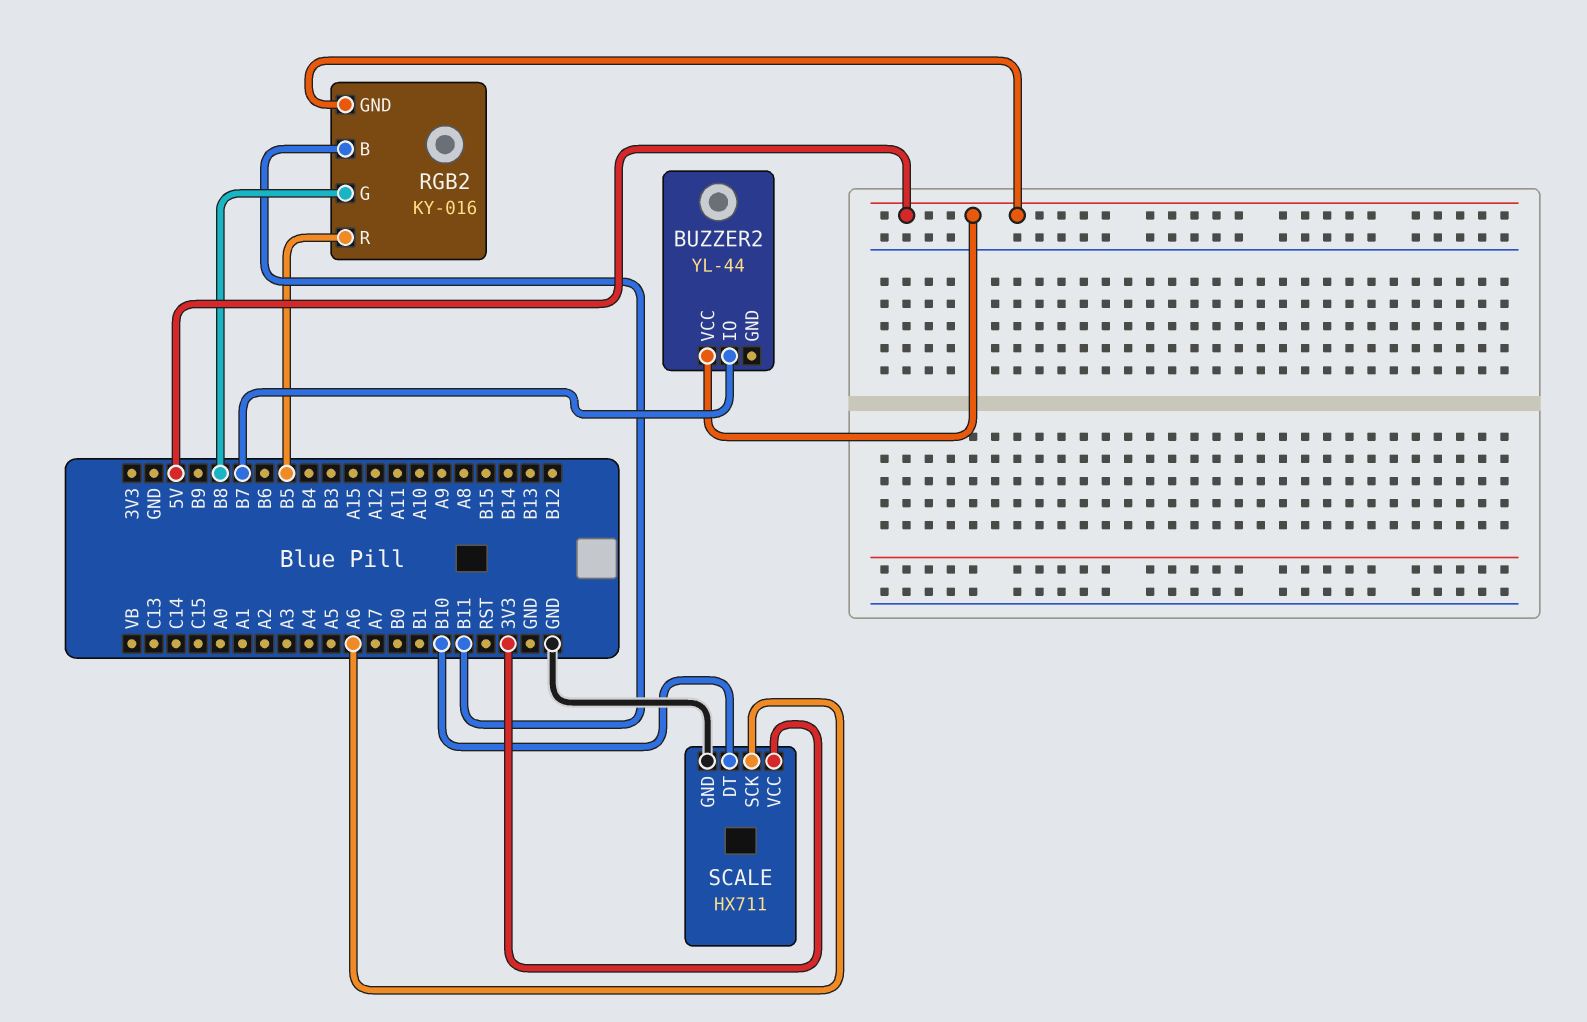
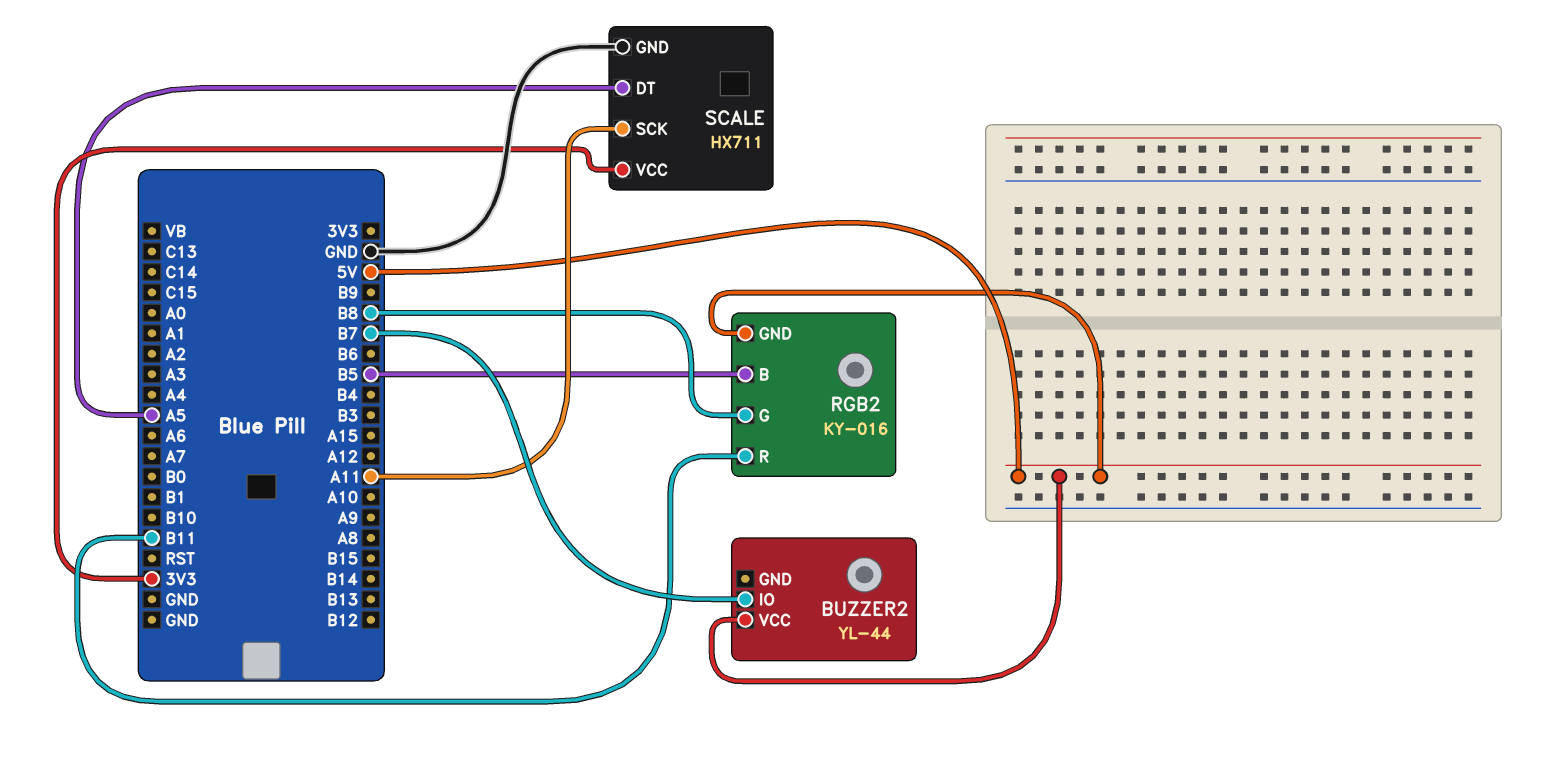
RGB2 pin B: B11 -> B5
RGB2 pin R: B5 -> B11
SCALE pin DT: B10 -> A5
SCALE pin SCK: A6 -> A11

